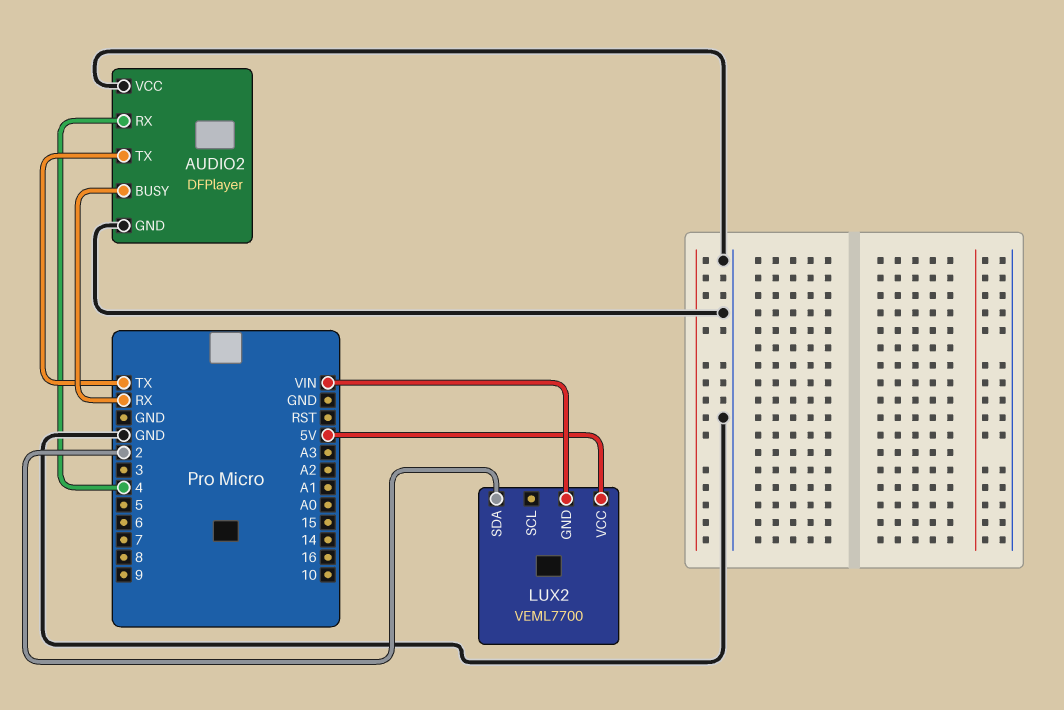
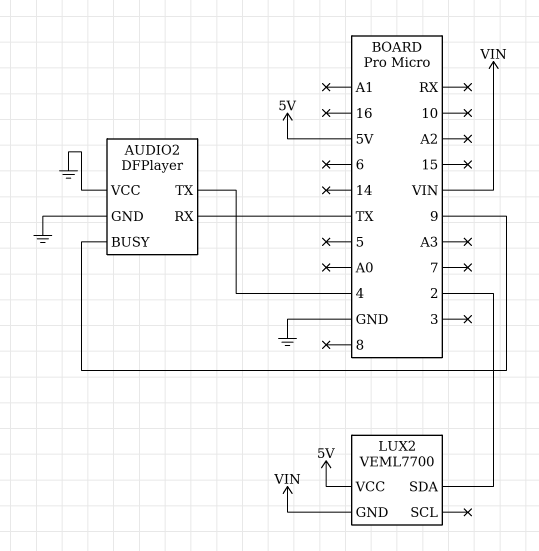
AUDIO2 pin BUSY: RX -> 9
AUDIO2 pin RX: 4 -> TX
AUDIO2 pin TX: TX -> 4

